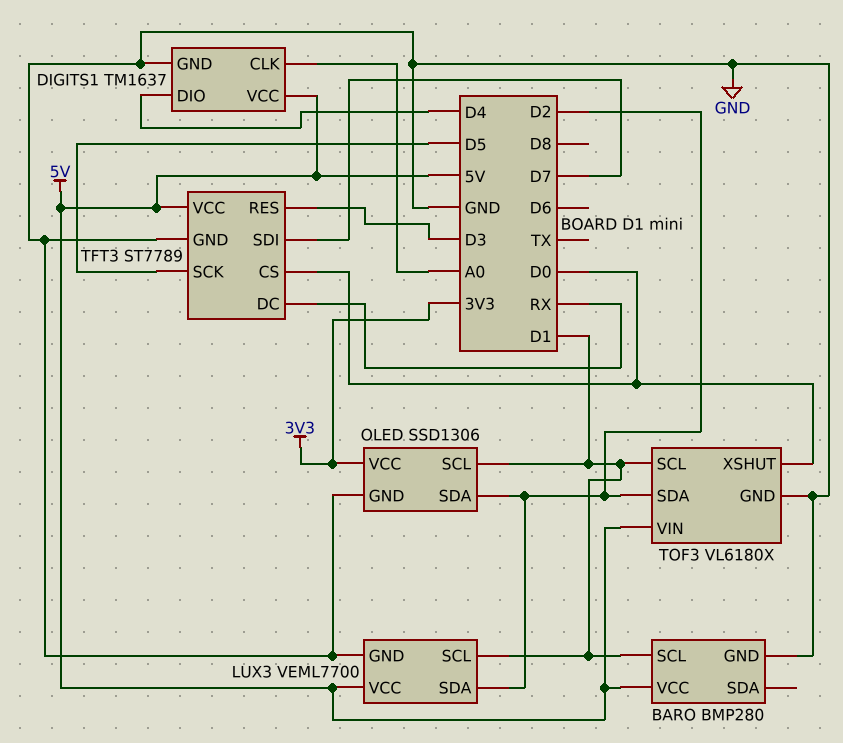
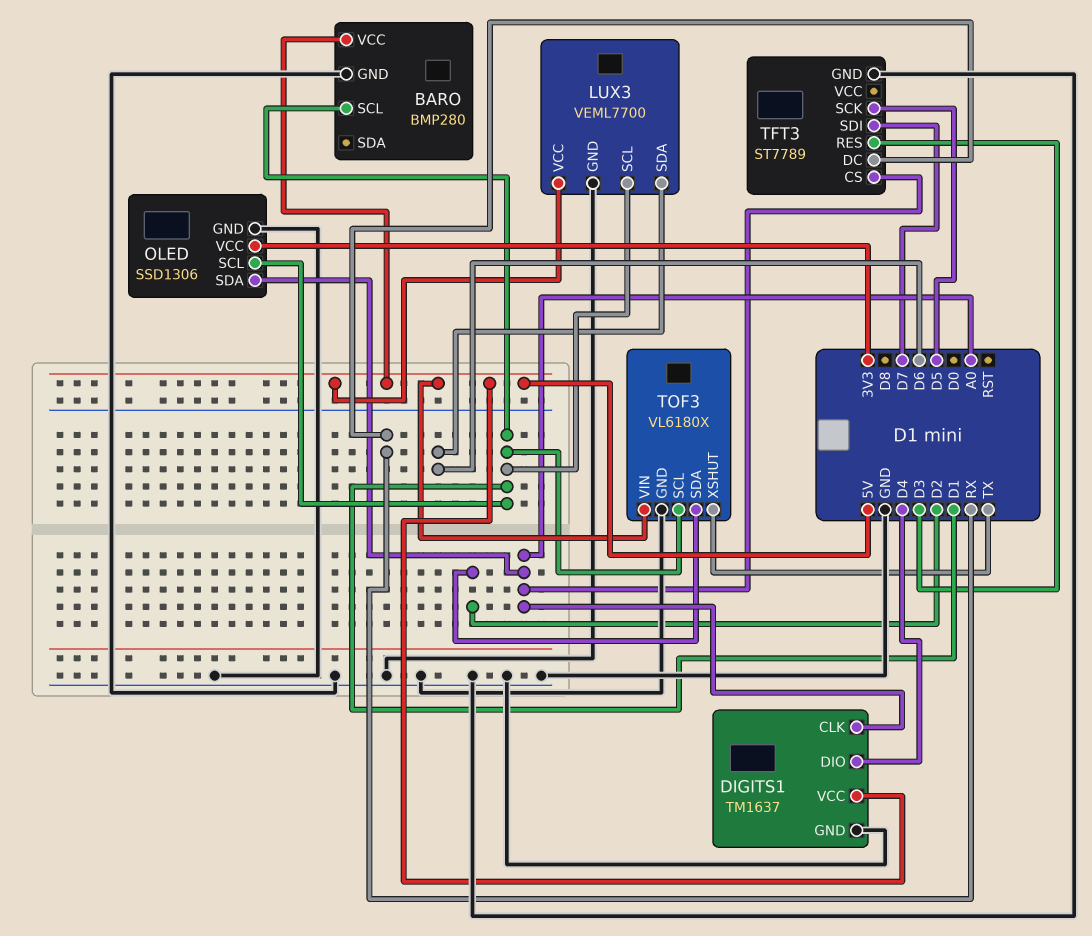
LUX3 pin SDA: D2 -> D6
OLED pin SDA: D2 -> A0
TFT3 pin CS: D0 -> A0
TFT3 pin VCC: 5V -> none
TOF3 pin XSHUT: D0 -> TX

